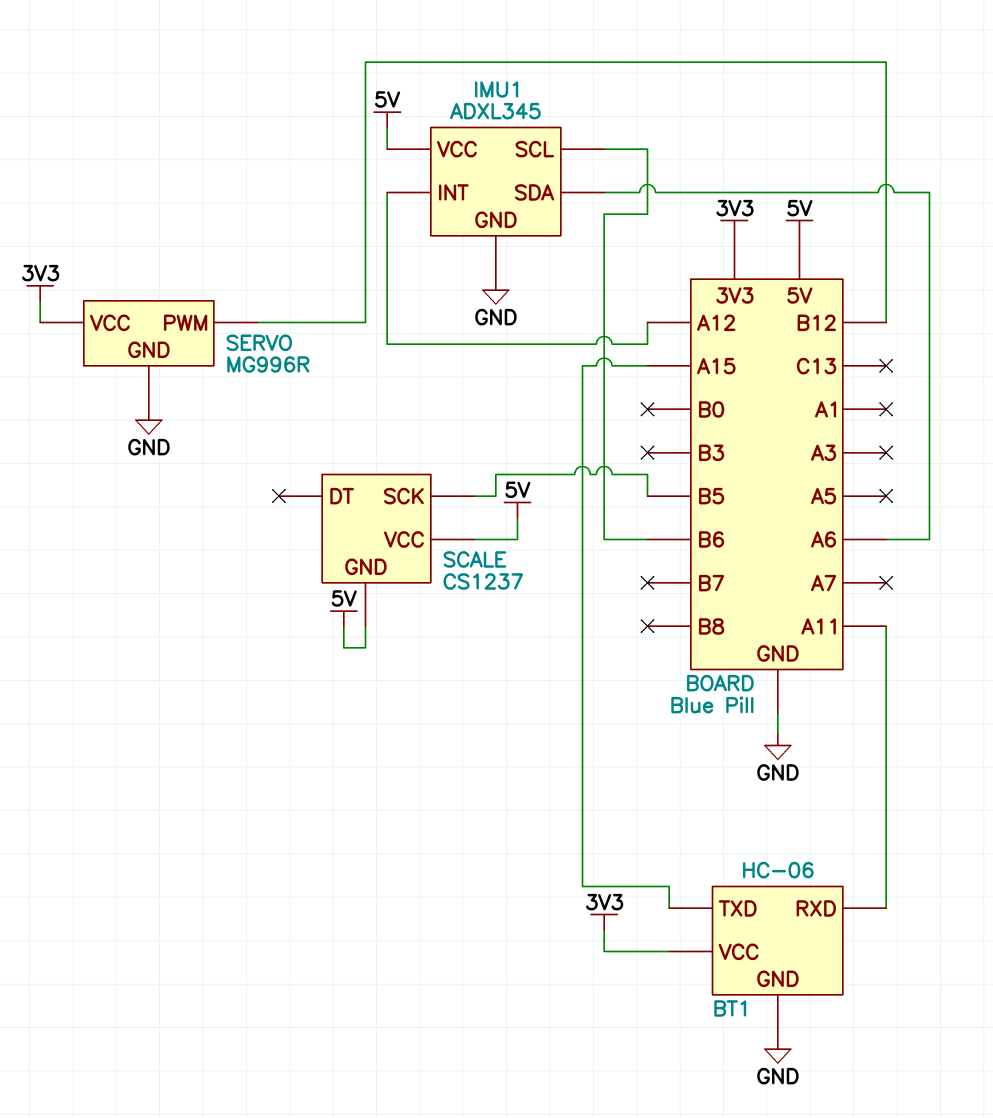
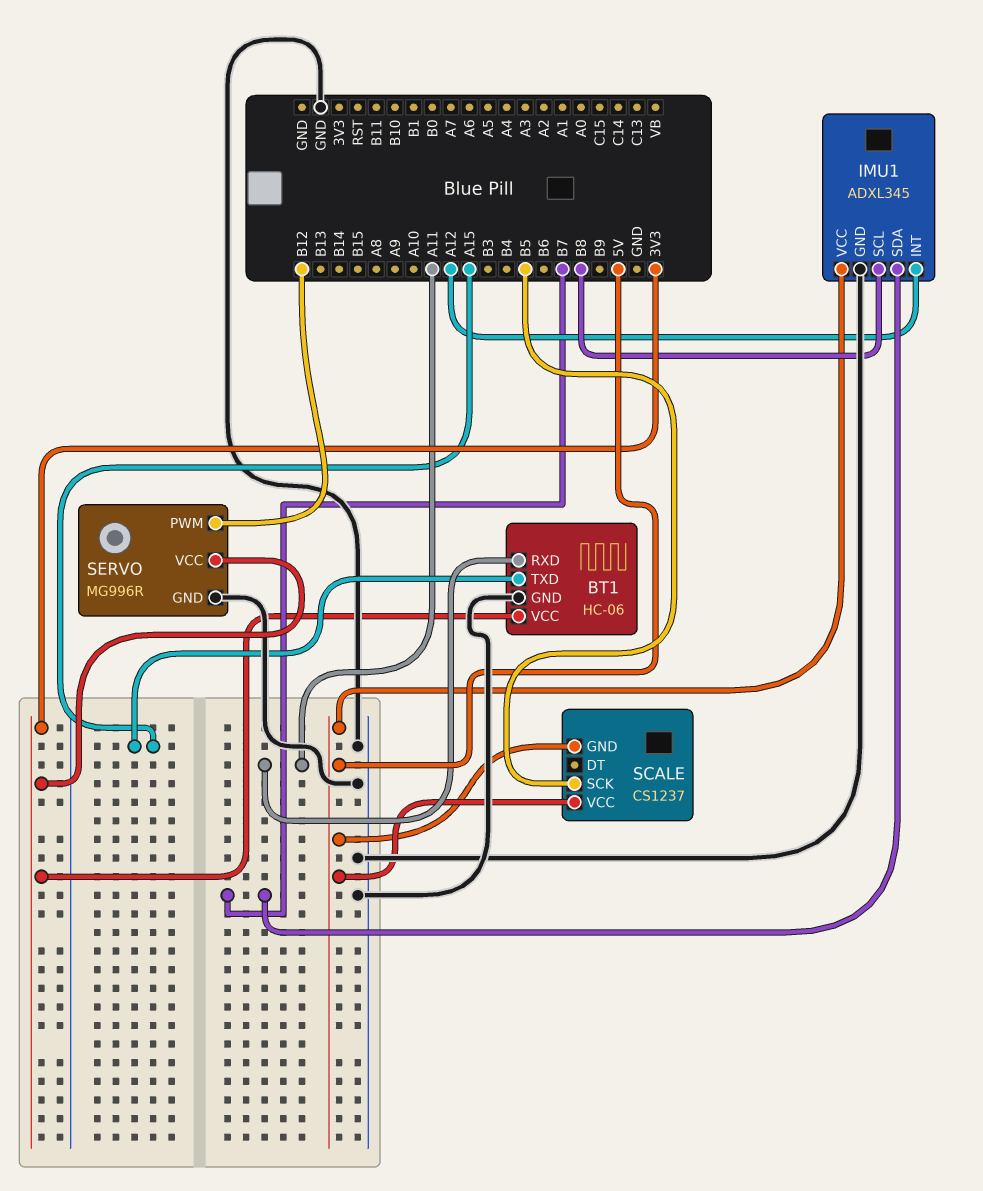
IMU1 pin SCL: B6 -> B8
IMU1 pin SDA: A6 -> B7

